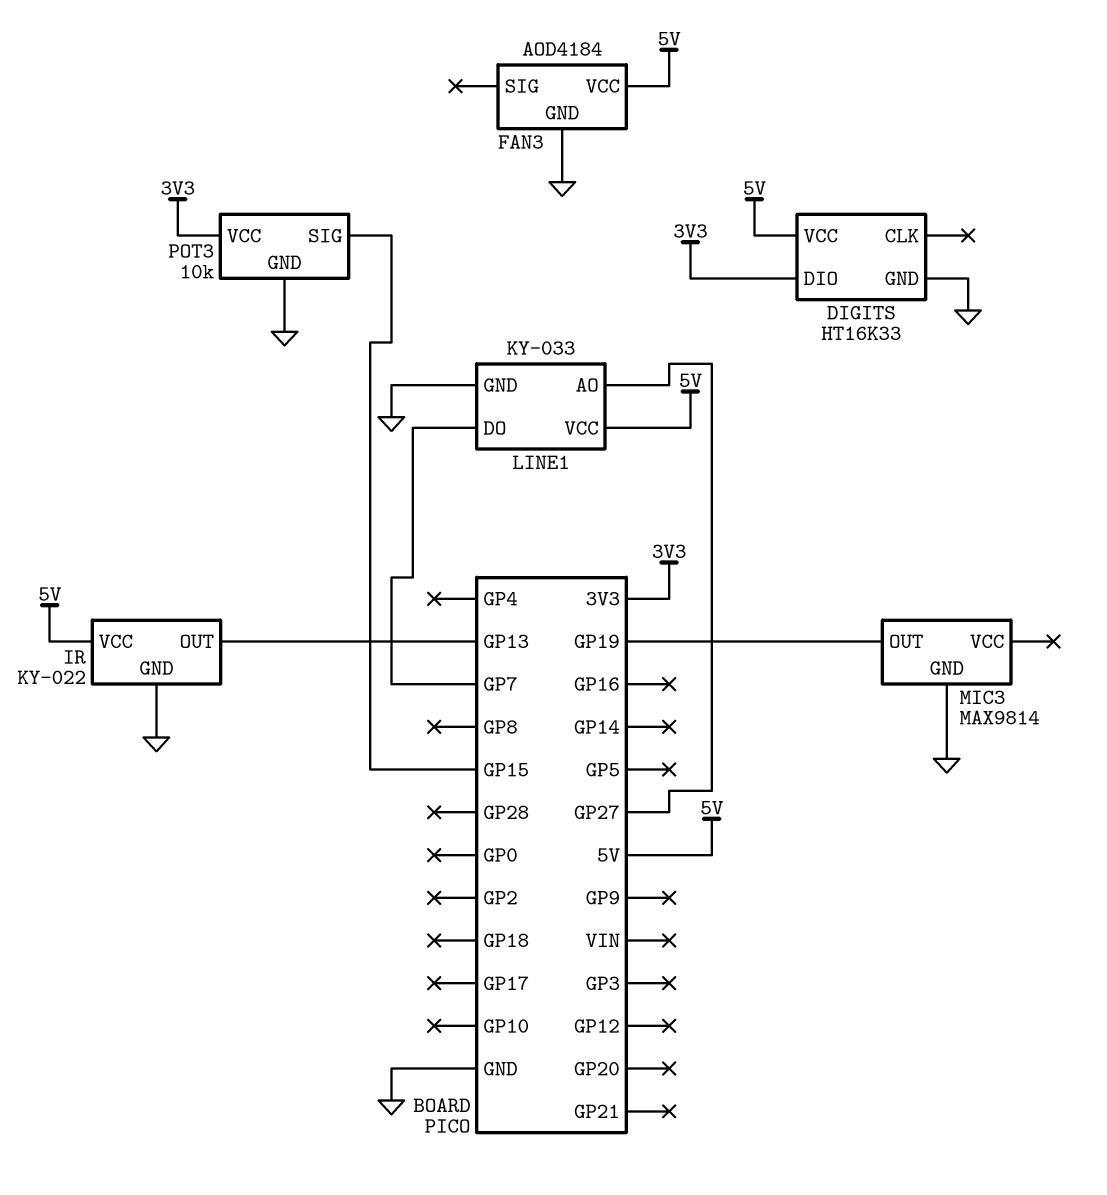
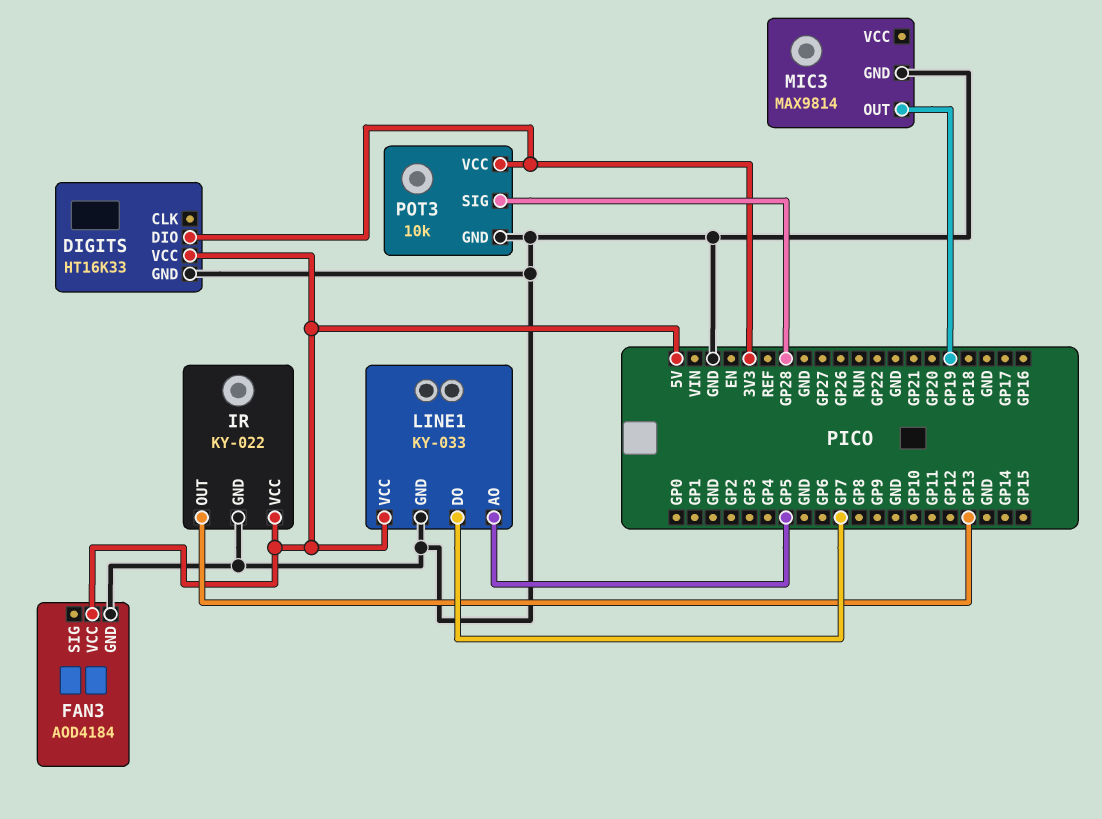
LINE1 pin AO: GP27 -> GP5
POT3 pin SIG: GP15 -> GP28

